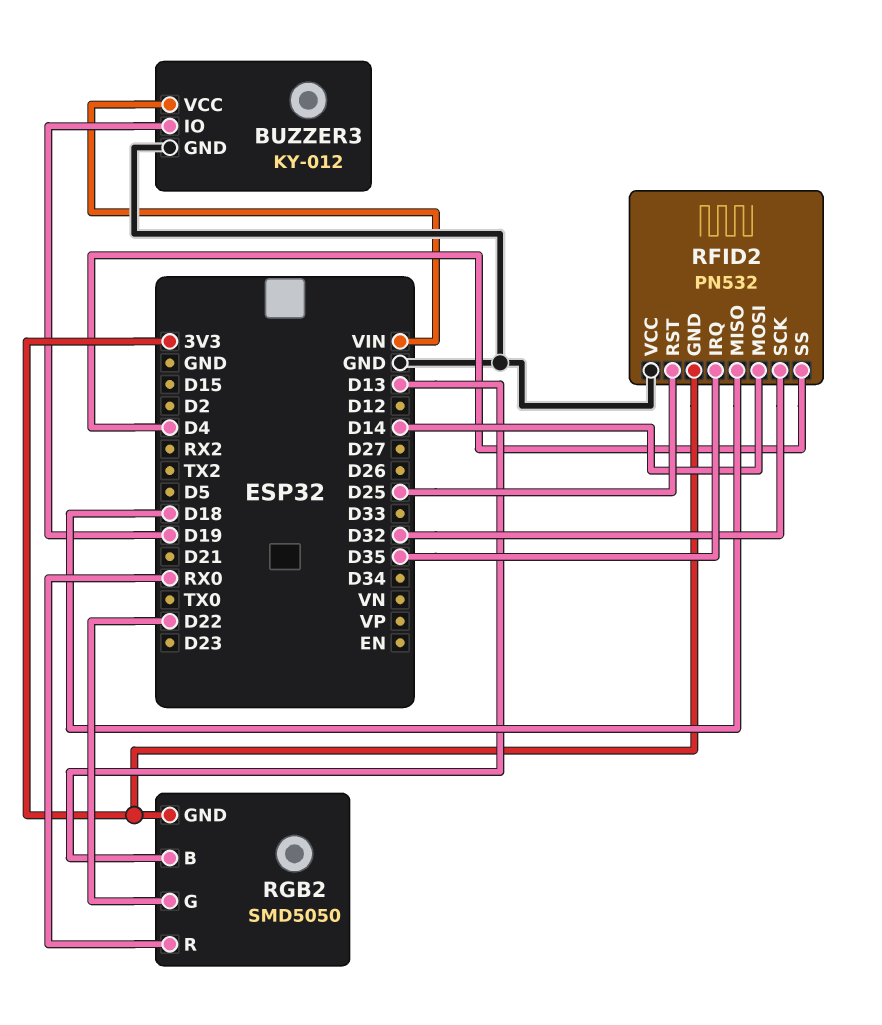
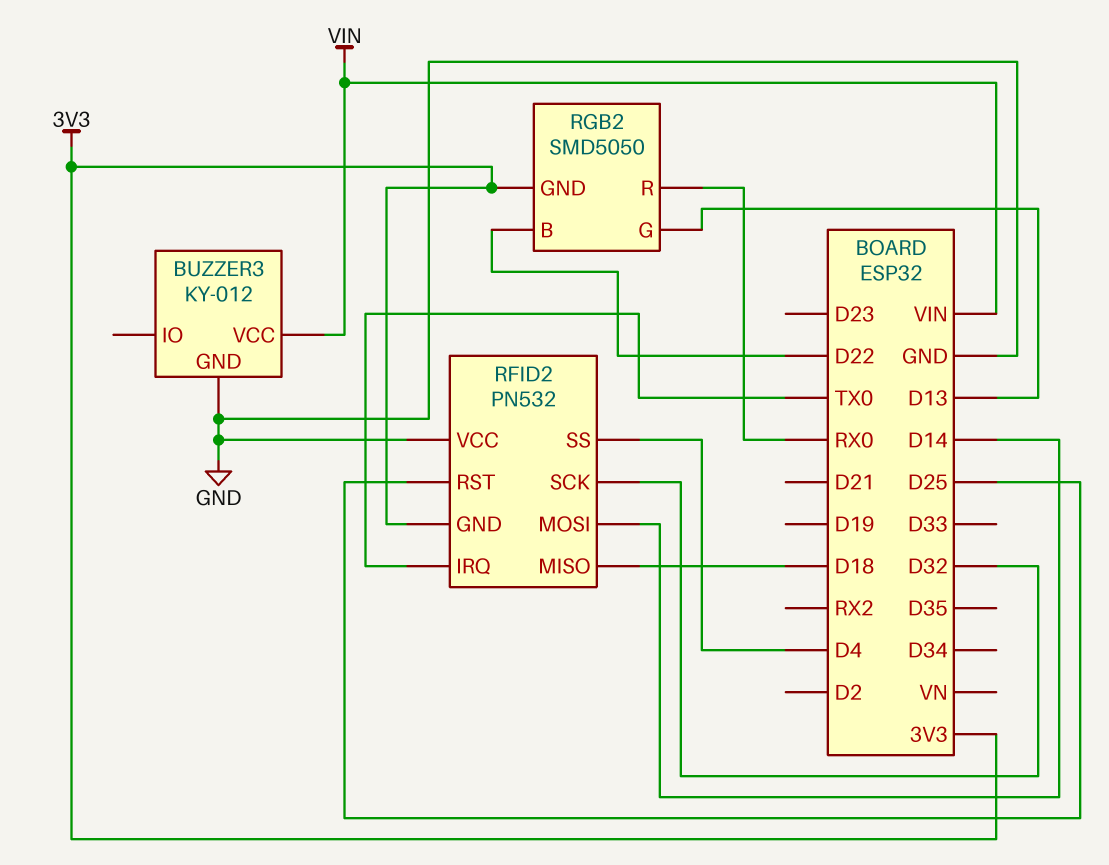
BUZZER3 pin IO: D19 -> none
RFID2 pin IRQ: D35 -> TX0
RGB2 pin B: D13 -> D22
RGB2 pin G: D22 -> D13

